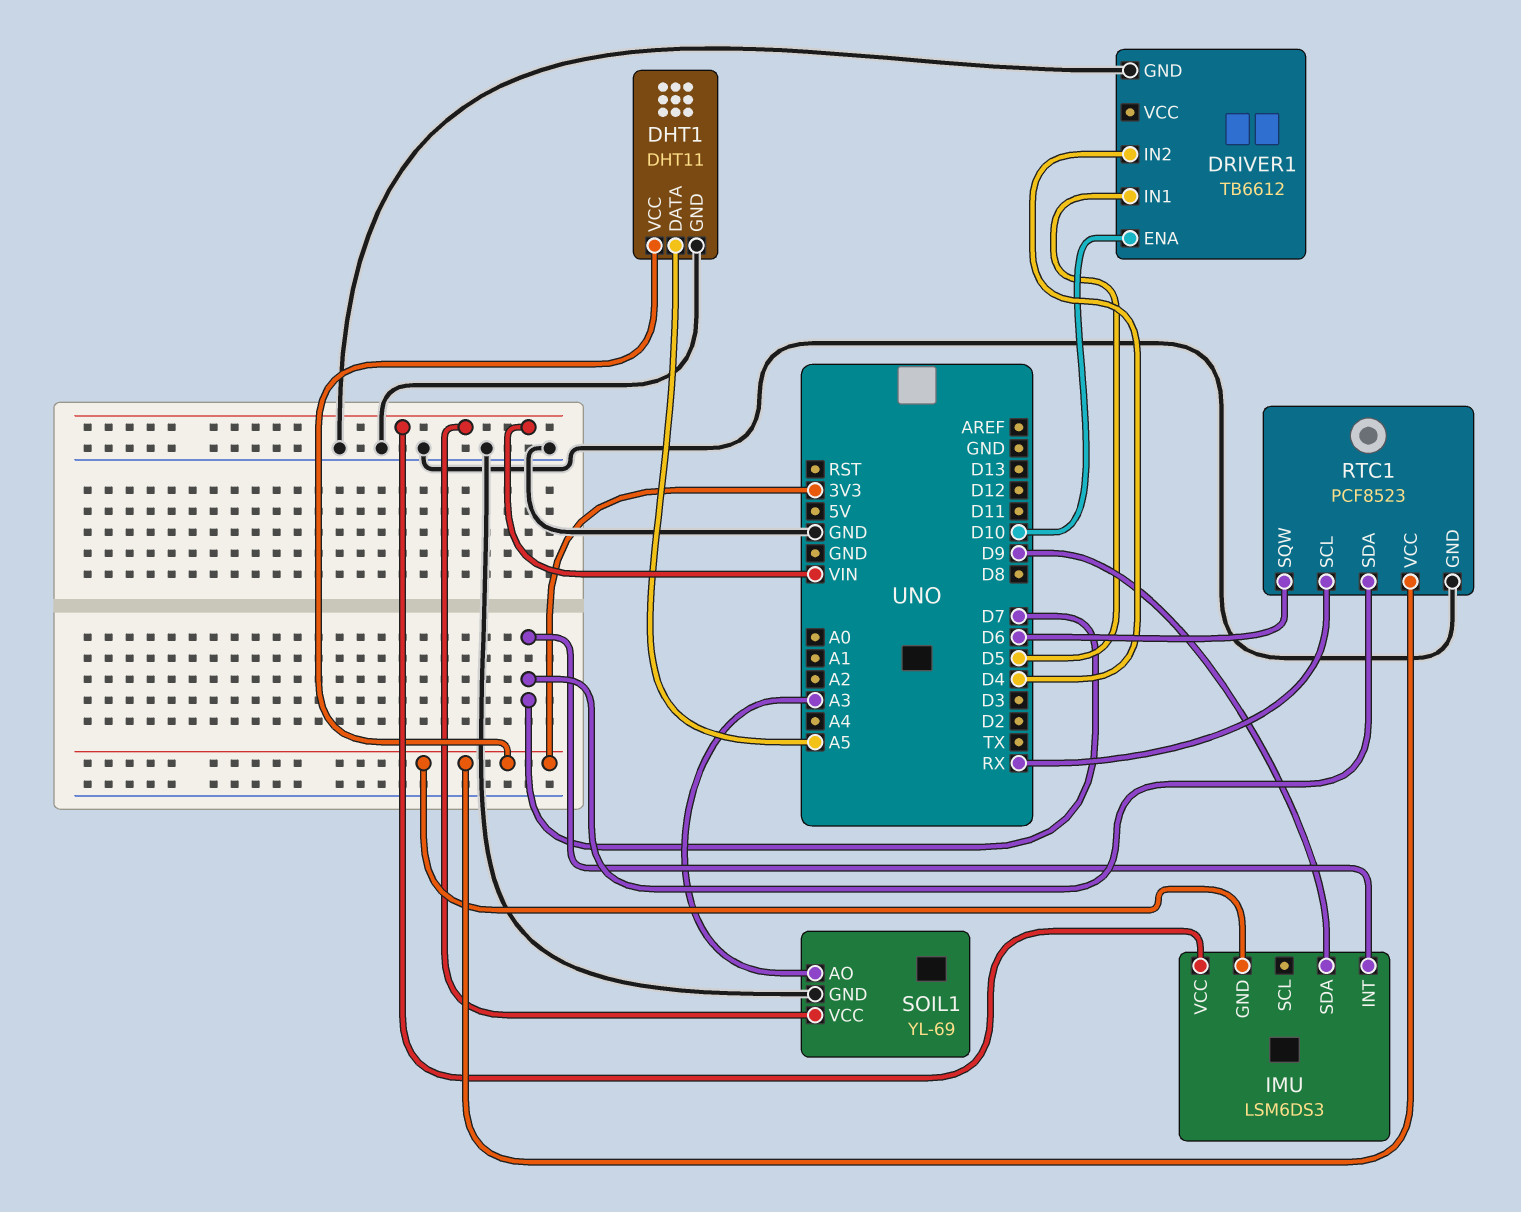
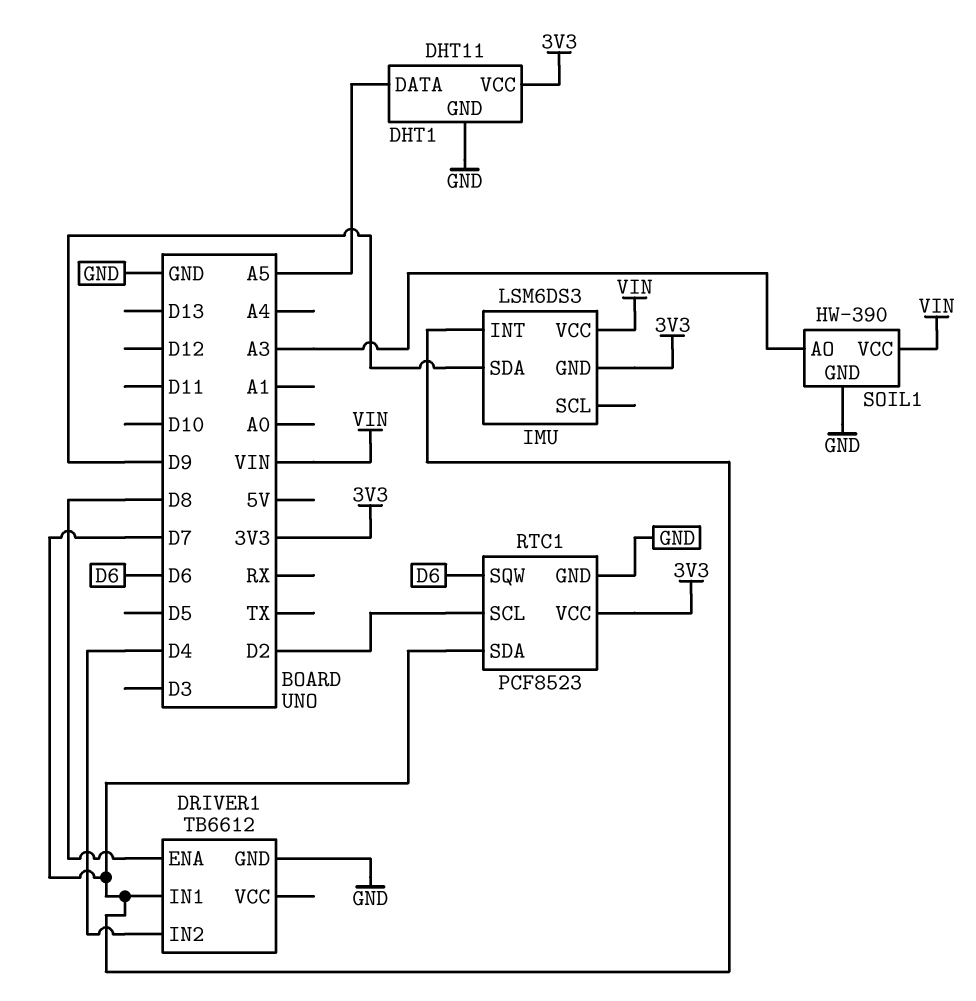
DRIVER1 pin ENA: D10 -> D8
DRIVER1 pin IN1: D5 -> D7
RTC1 pin SCL: RX -> D2
SOIL1: YL-69 -> HW-390

